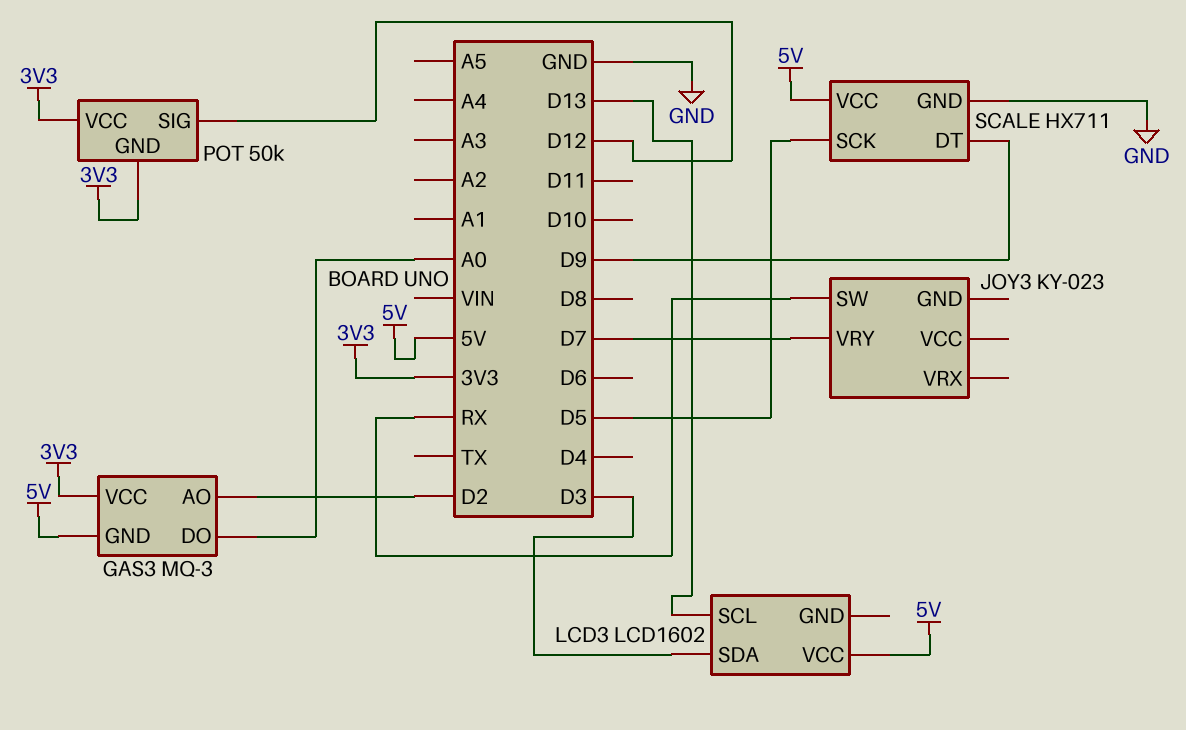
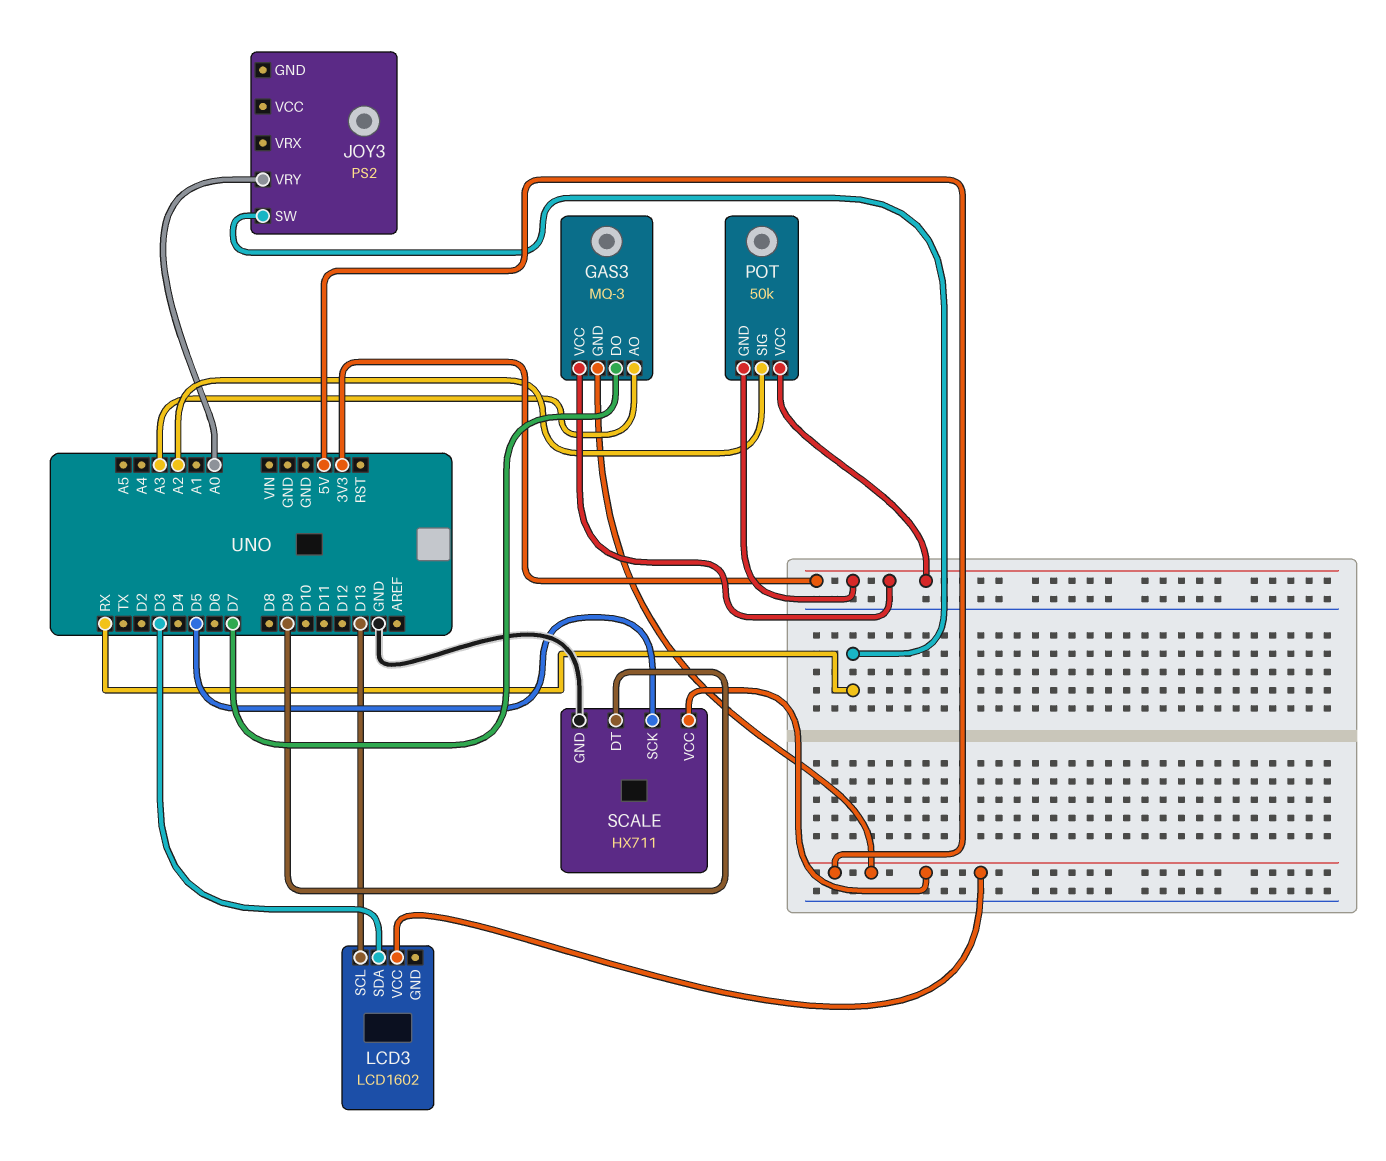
GAS3 pin AO: D2 -> A3
GAS3 pin DO: A0 -> D7
JOY3: KY-023 -> PS2
JOY3 pin VRY: D7 -> A0
POT pin SIG: D12 -> A2

